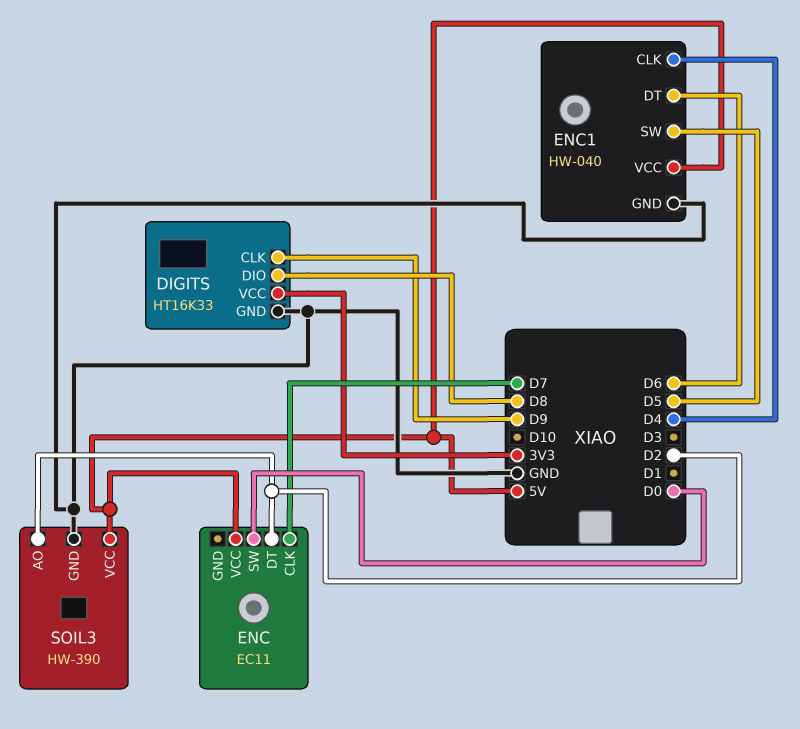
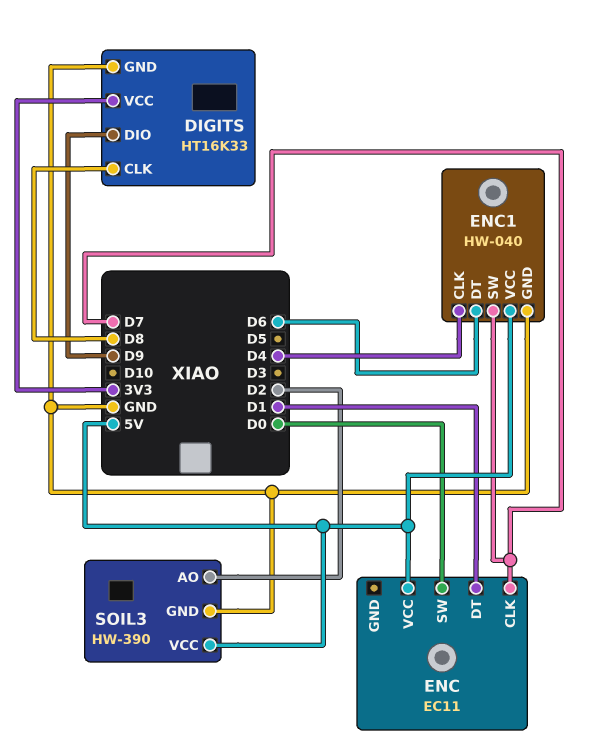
DIGITS pin CLK: D9 -> D8
DIGITS pin DIO: D8 -> D9
ENC pin DT: D2 -> D1
ENC1 pin SW: D5 -> D7

